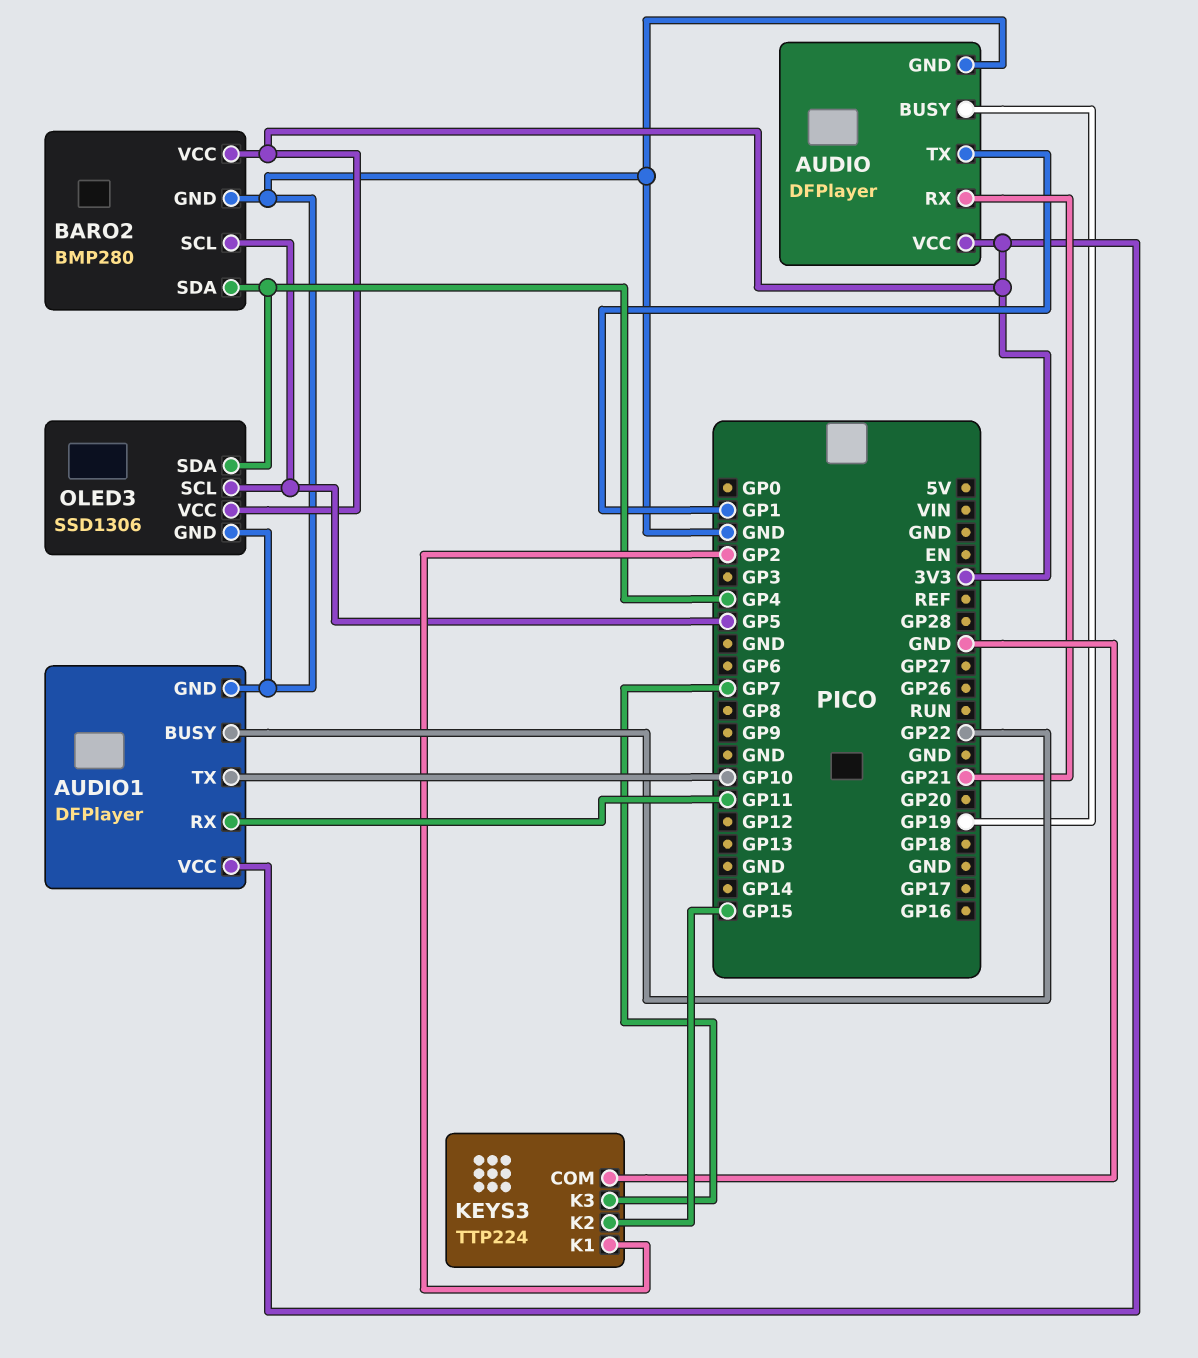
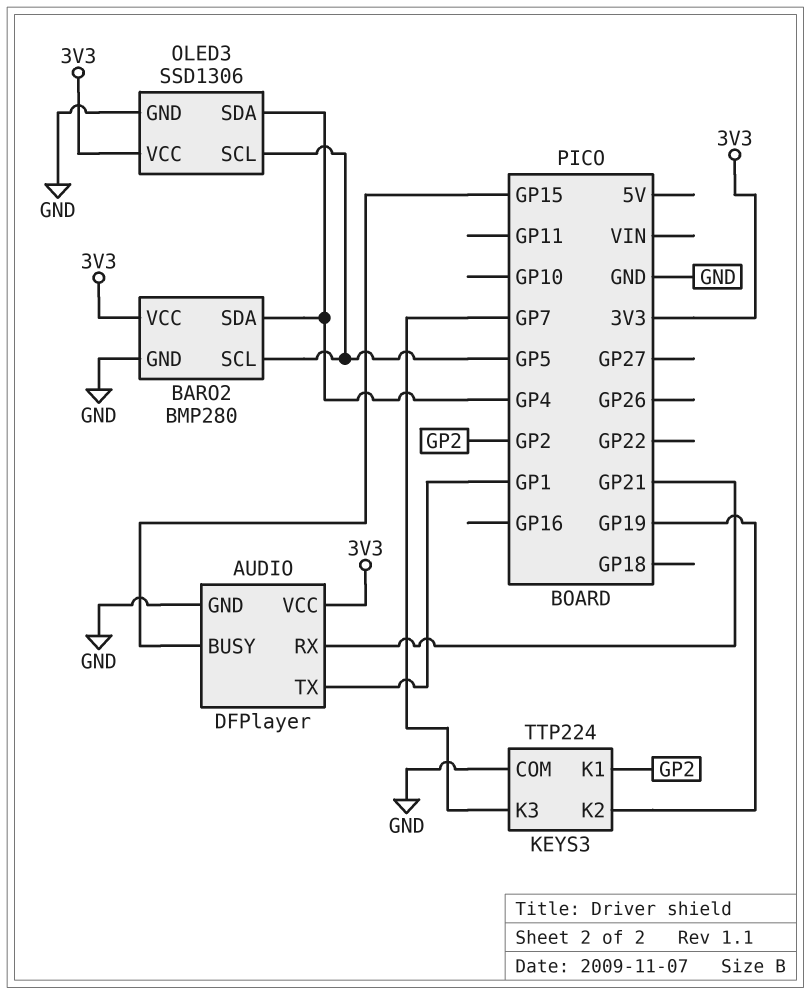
AUDIO pin BUSY: GP19 -> GP15
AUDIO1: DFPlayer -> none
AUDIO1 pin BUSY: GP22 -> none
AUDIO1 pin GND: GND -> none
AUDIO1 pin RX: GP11 -> none
AUDIO1 pin TX: GP10 -> none
AUDIO1 pin VCC: 3V3 -> none
KEYS3 pin K2: GP15 -> GP19

